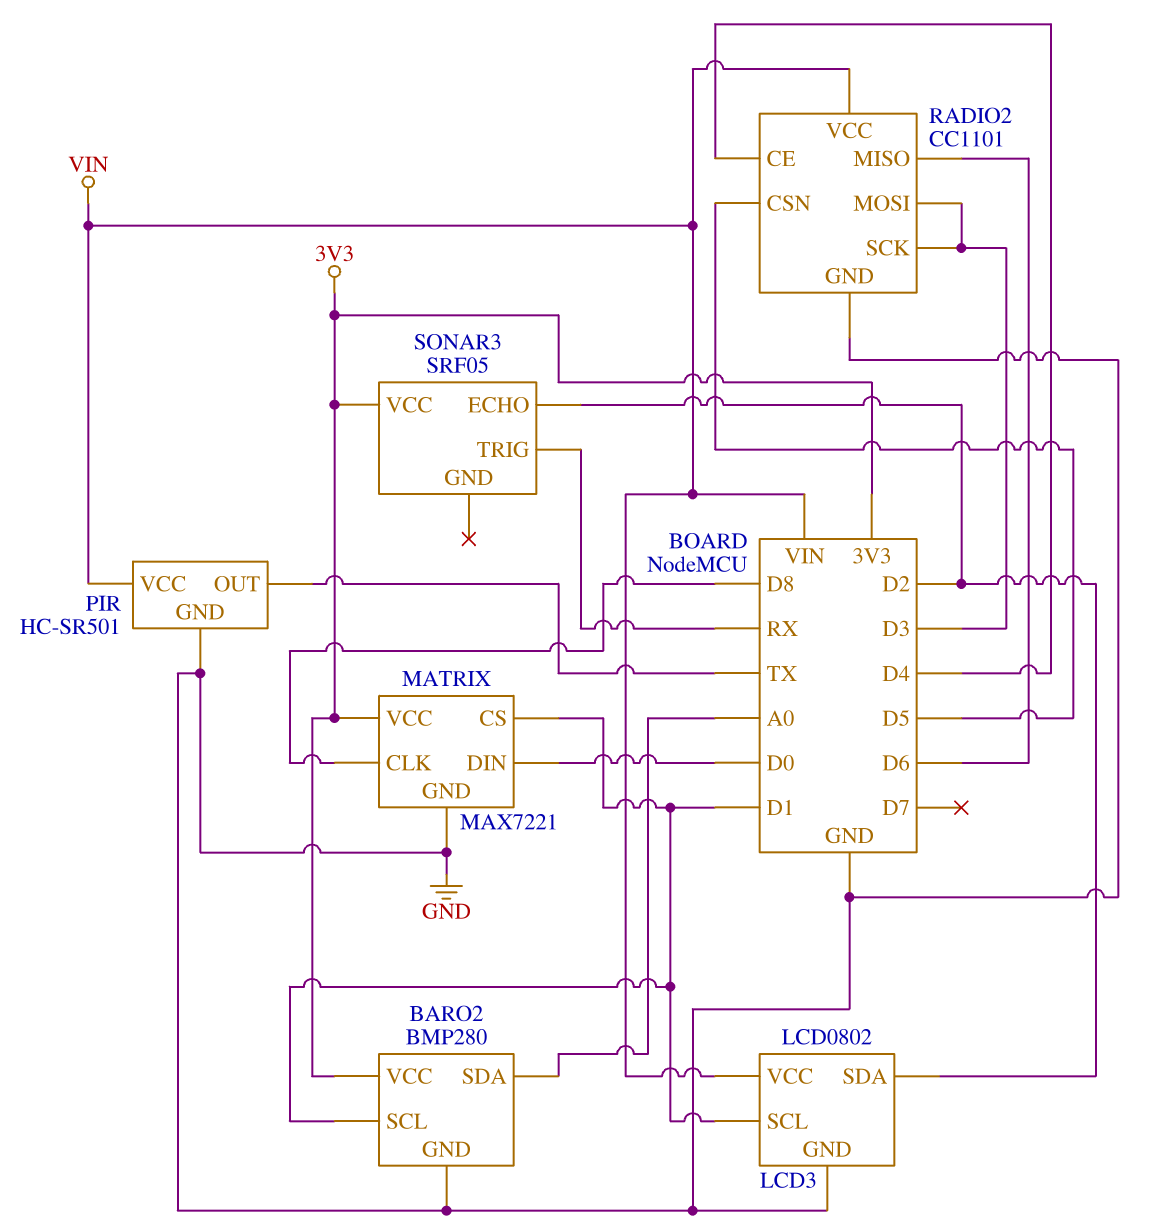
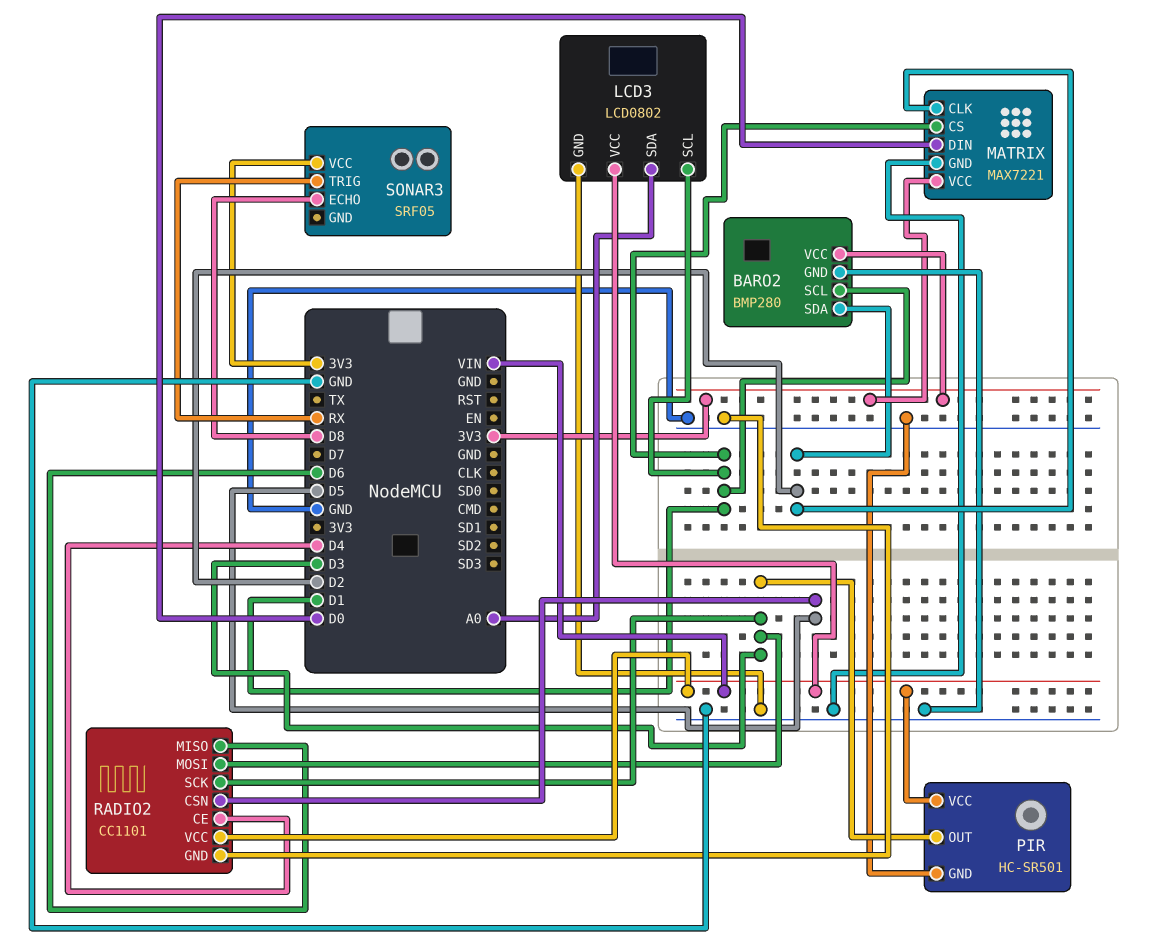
BARO2 pin SDA: A0 -> D2
LCD3 pin SDA: D2 -> A0
MATRIX pin CLK: D8 -> D2
PIR pin OUT: TX -> D3
SONAR3 pin ECHO: D2 -> D8

